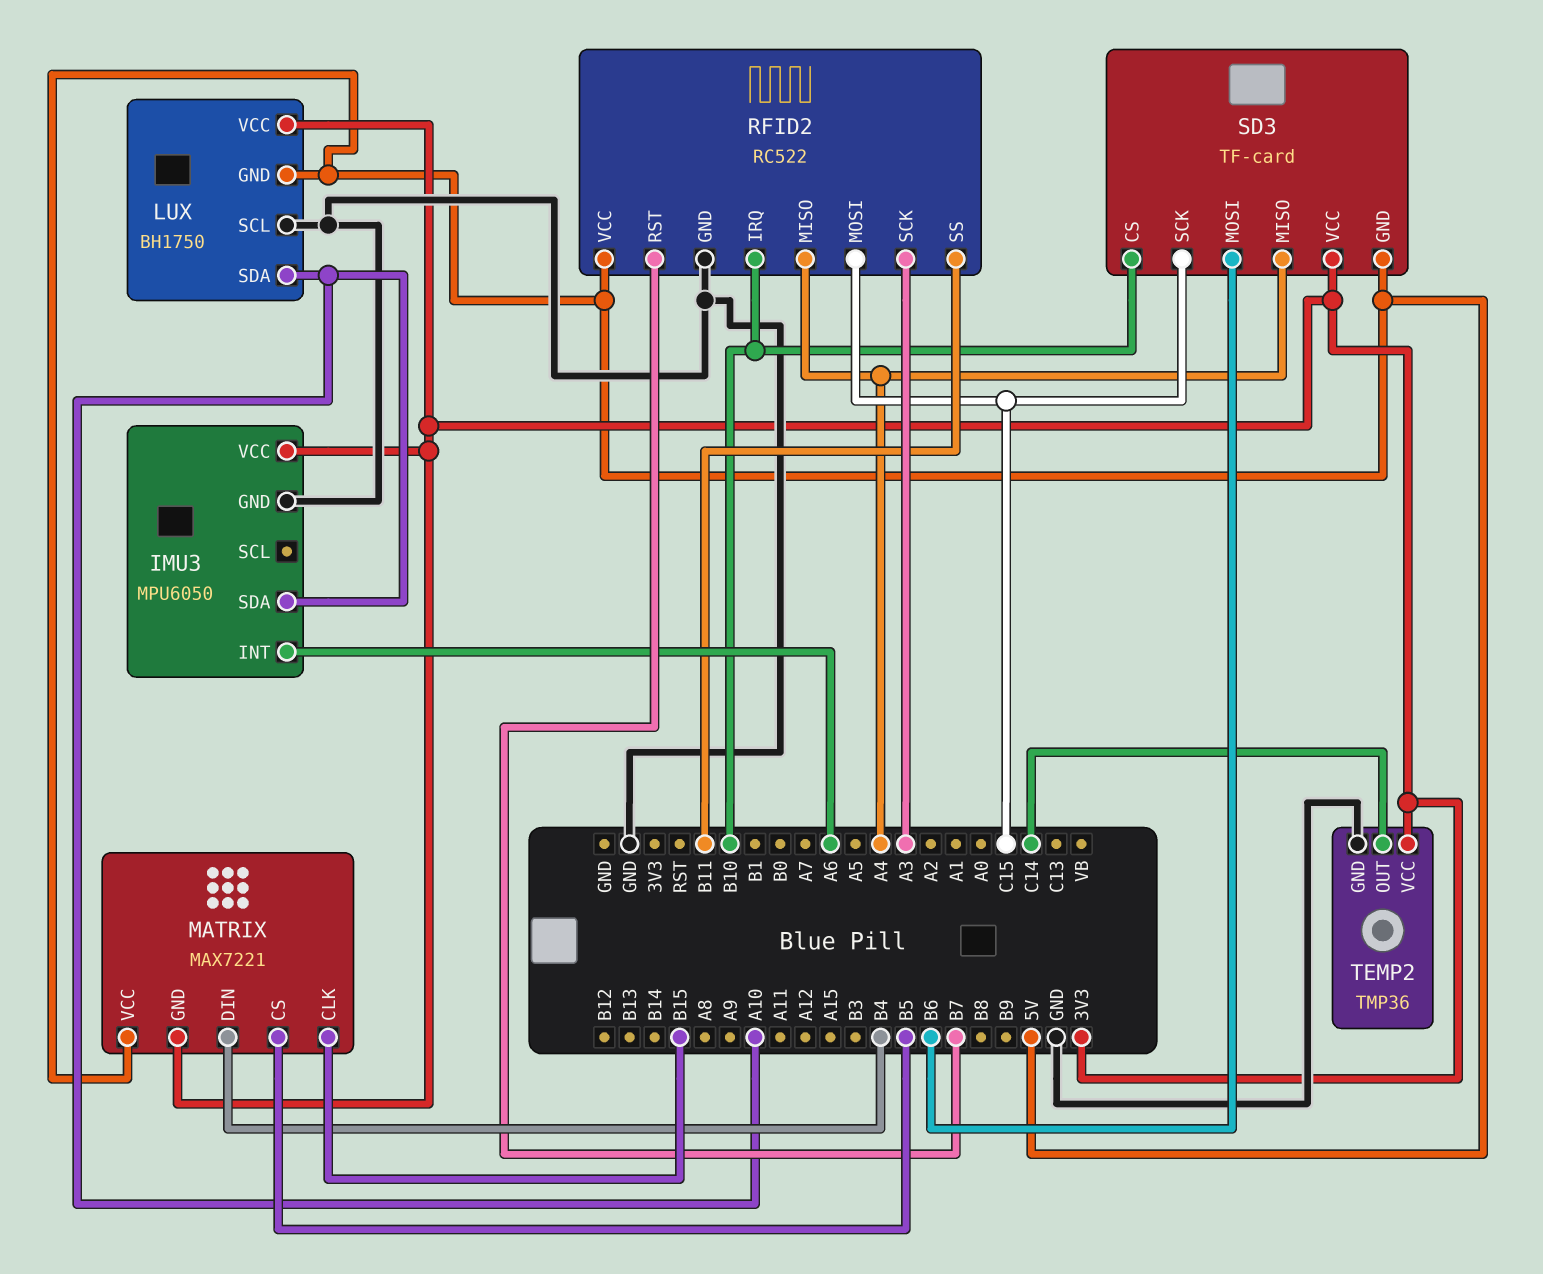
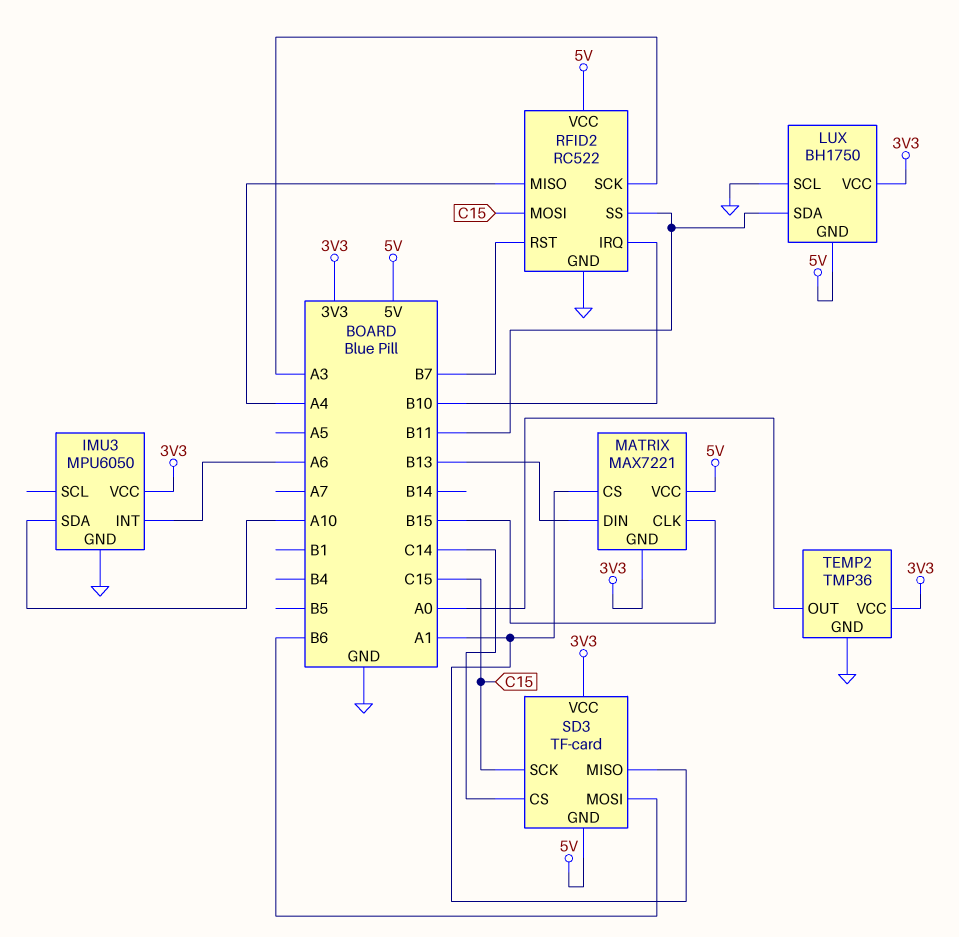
LUX pin SDA: A10 -> B11
MATRIX pin CS: B5 -> A1
MATRIX pin DIN: B4 -> B13
SD3 pin CS: B10 -> C14
SD3 pin MISO: A4 -> A1
TEMP2 pin OUT: C14 -> A0

